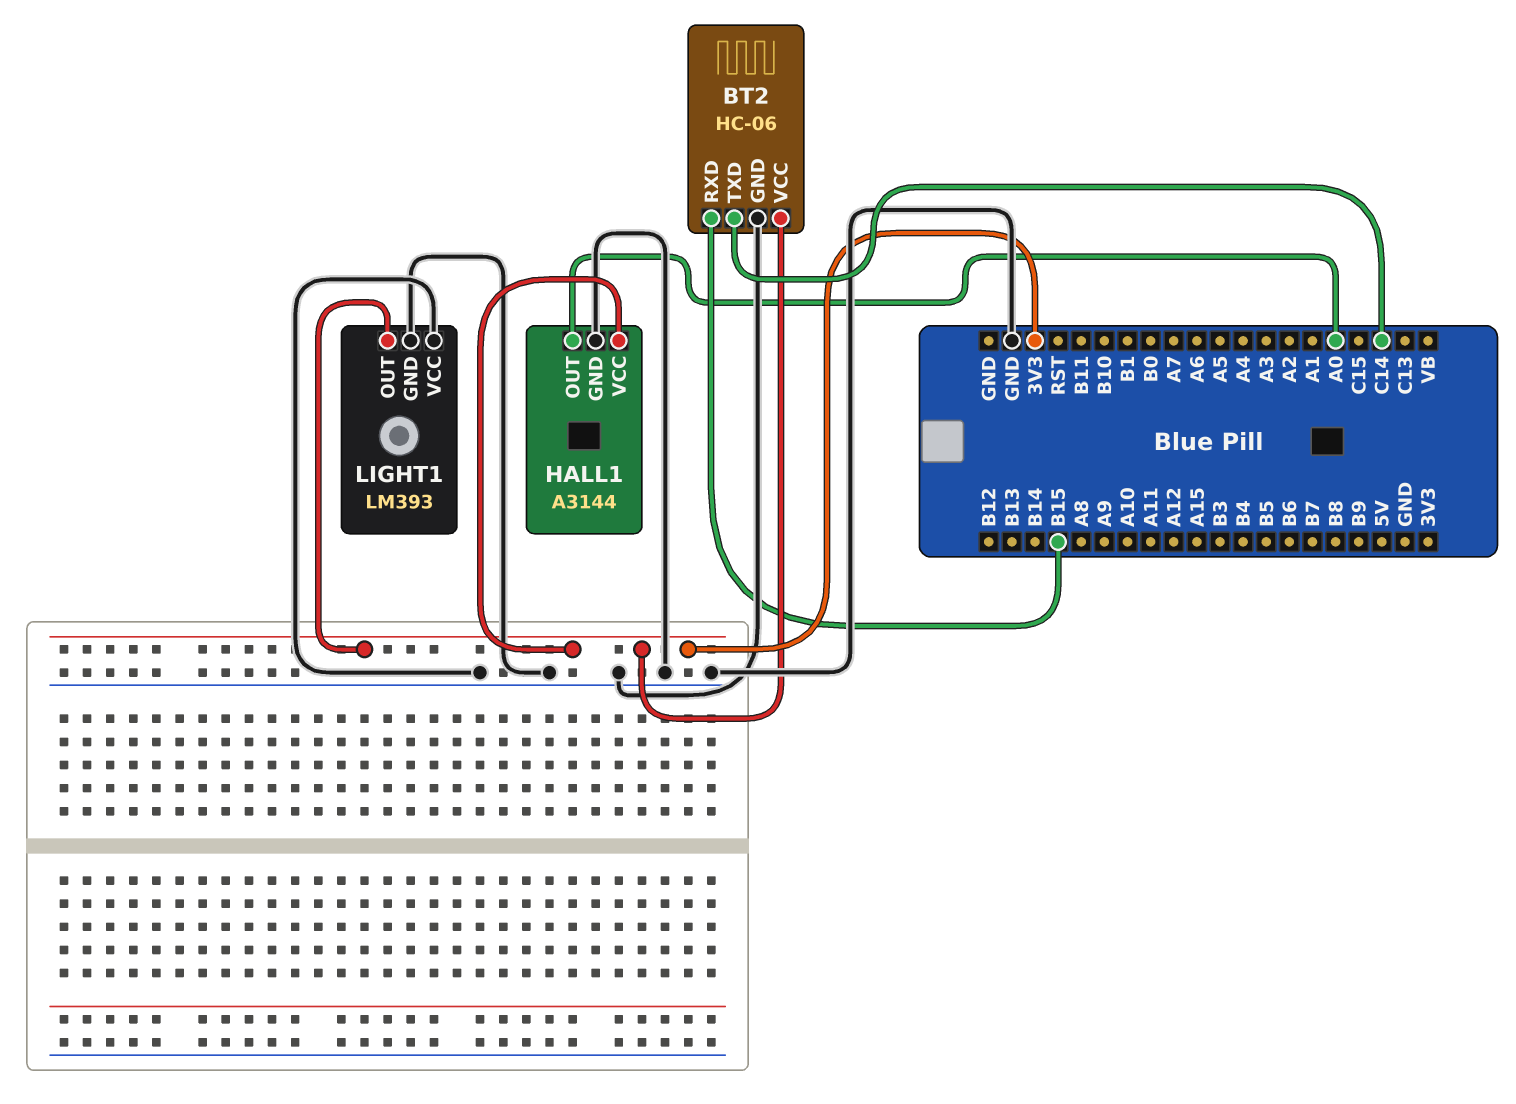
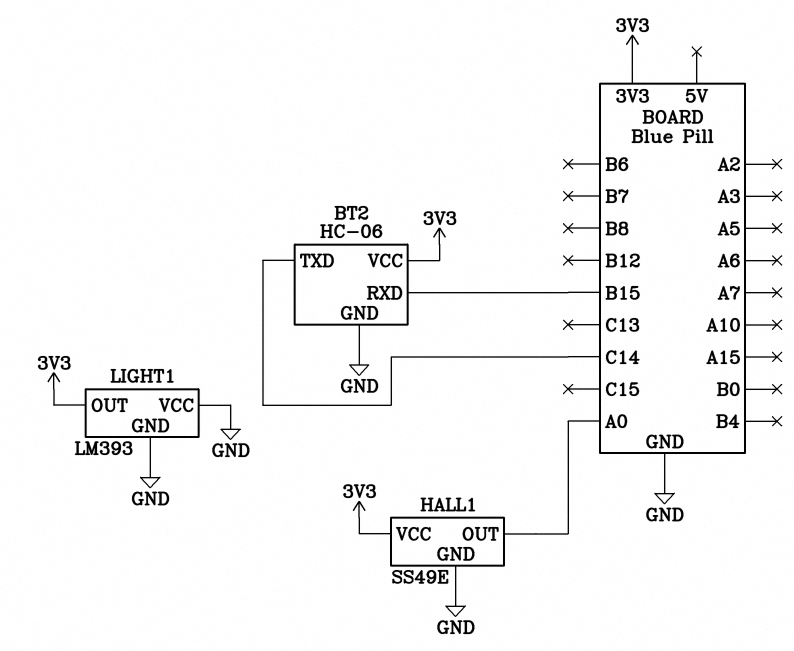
HALL1: A3144 -> SS49E

